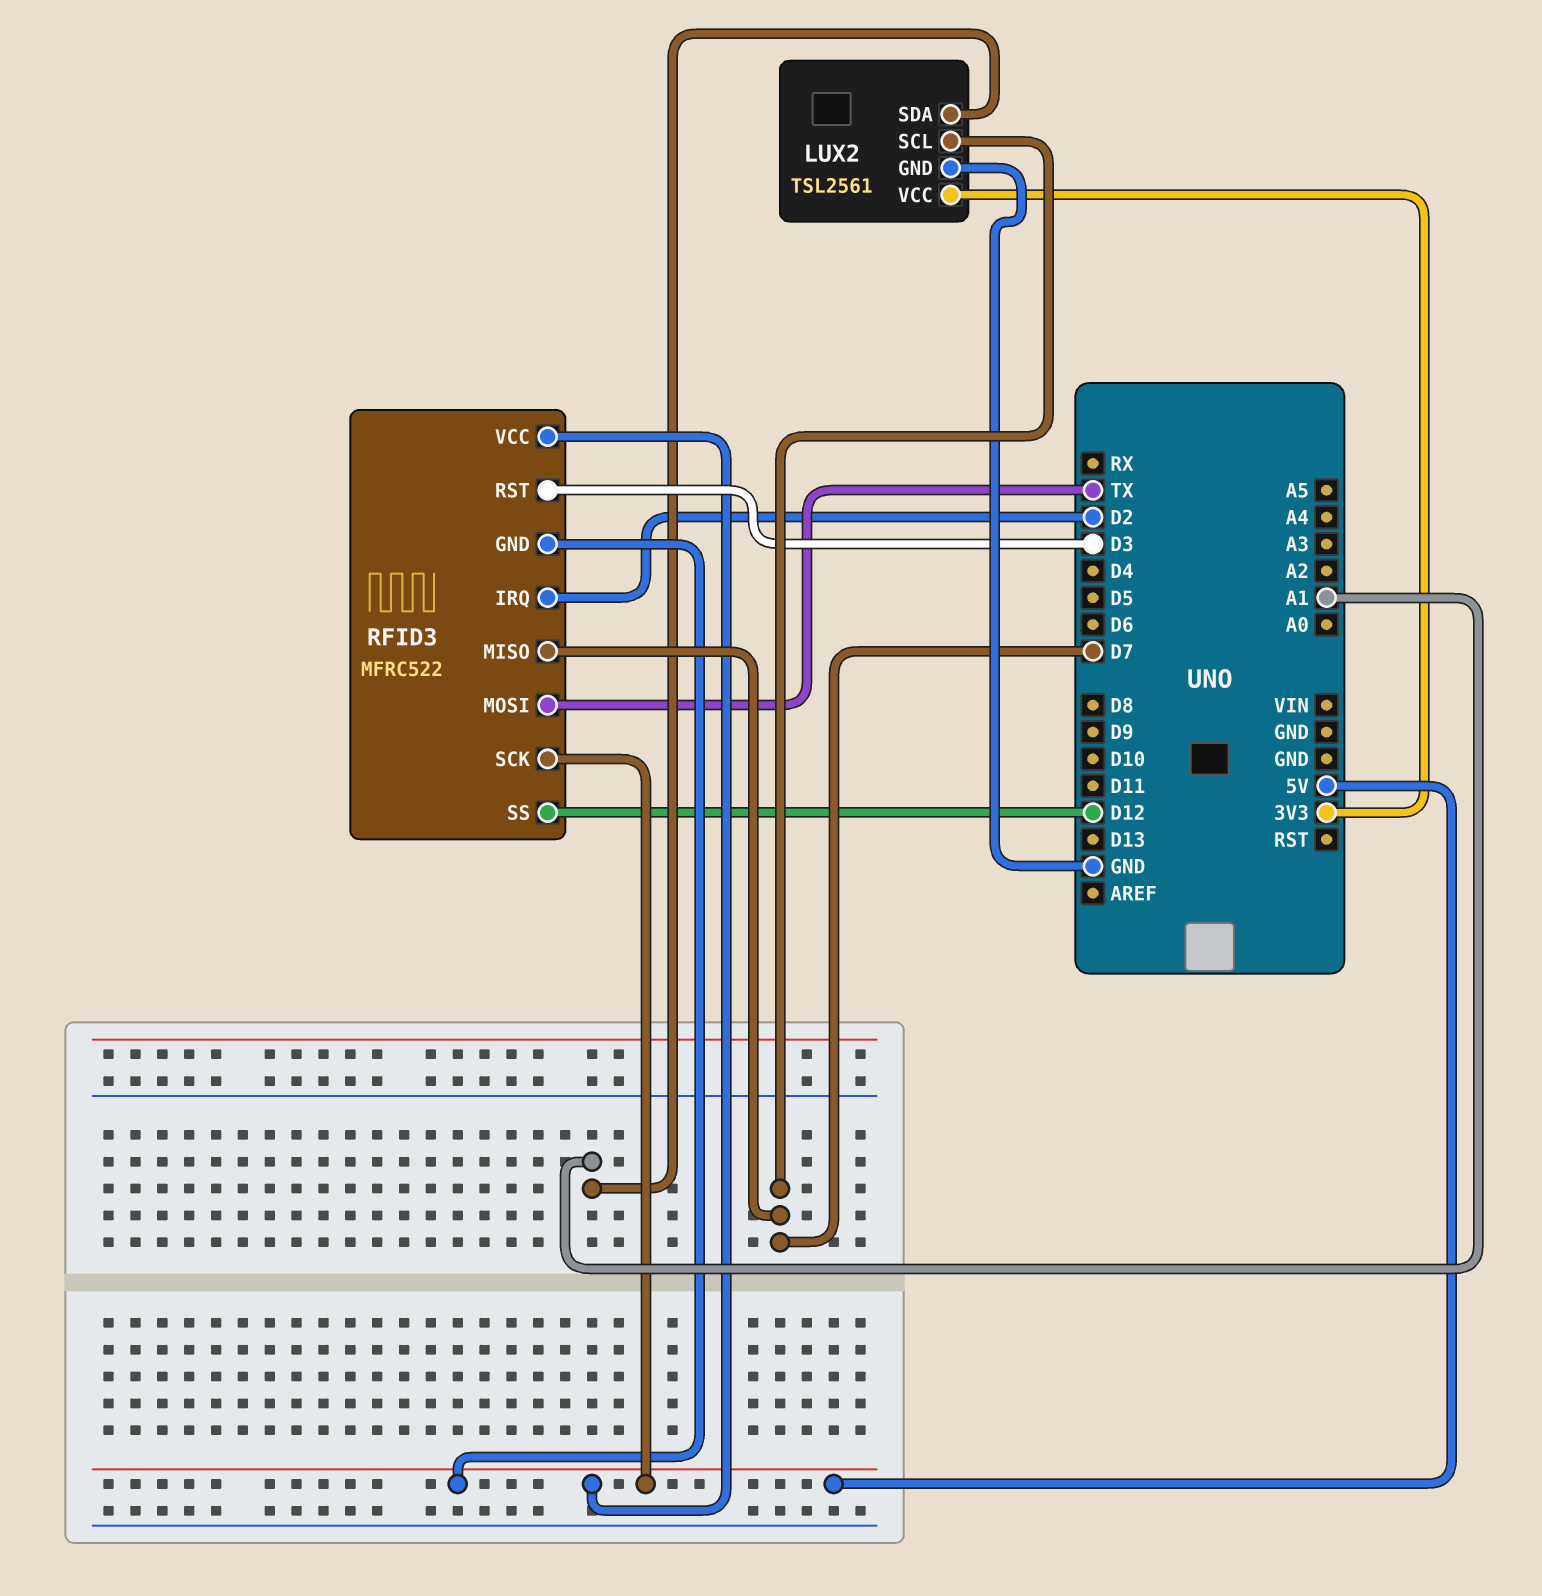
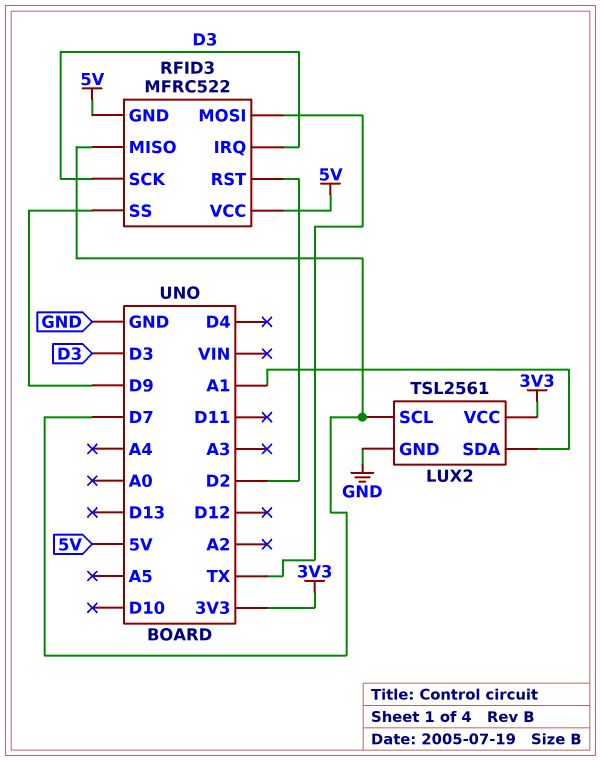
RFID3 pin IRQ: D2 -> D3
RFID3 pin RST: D3 -> D2
RFID3 pin SCK: 5V -> D3
RFID3 pin SS: D12 -> D9

